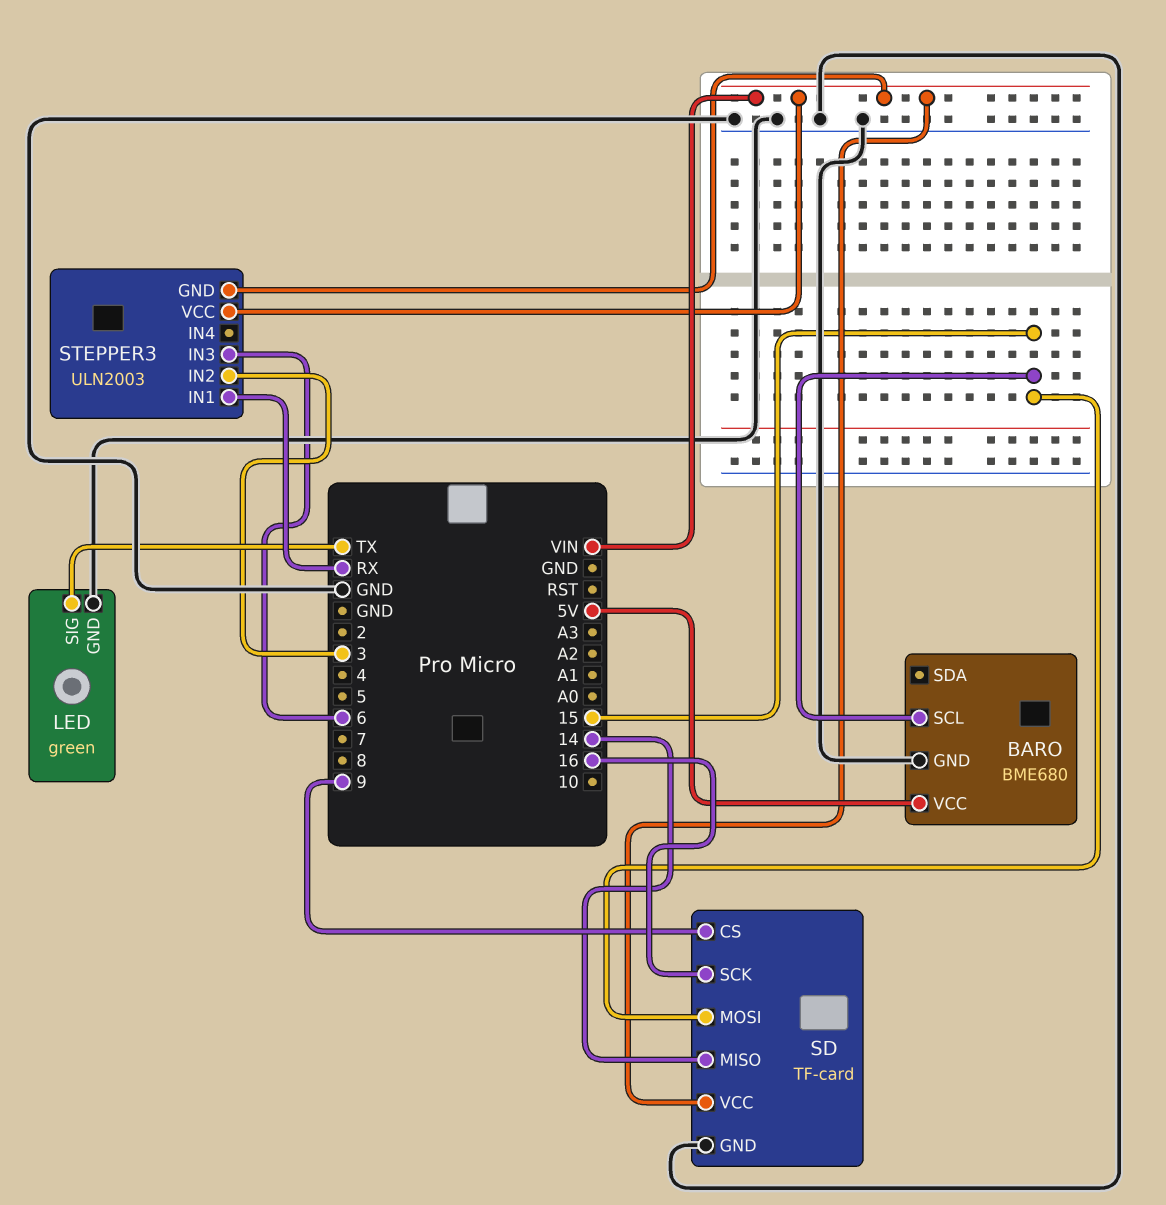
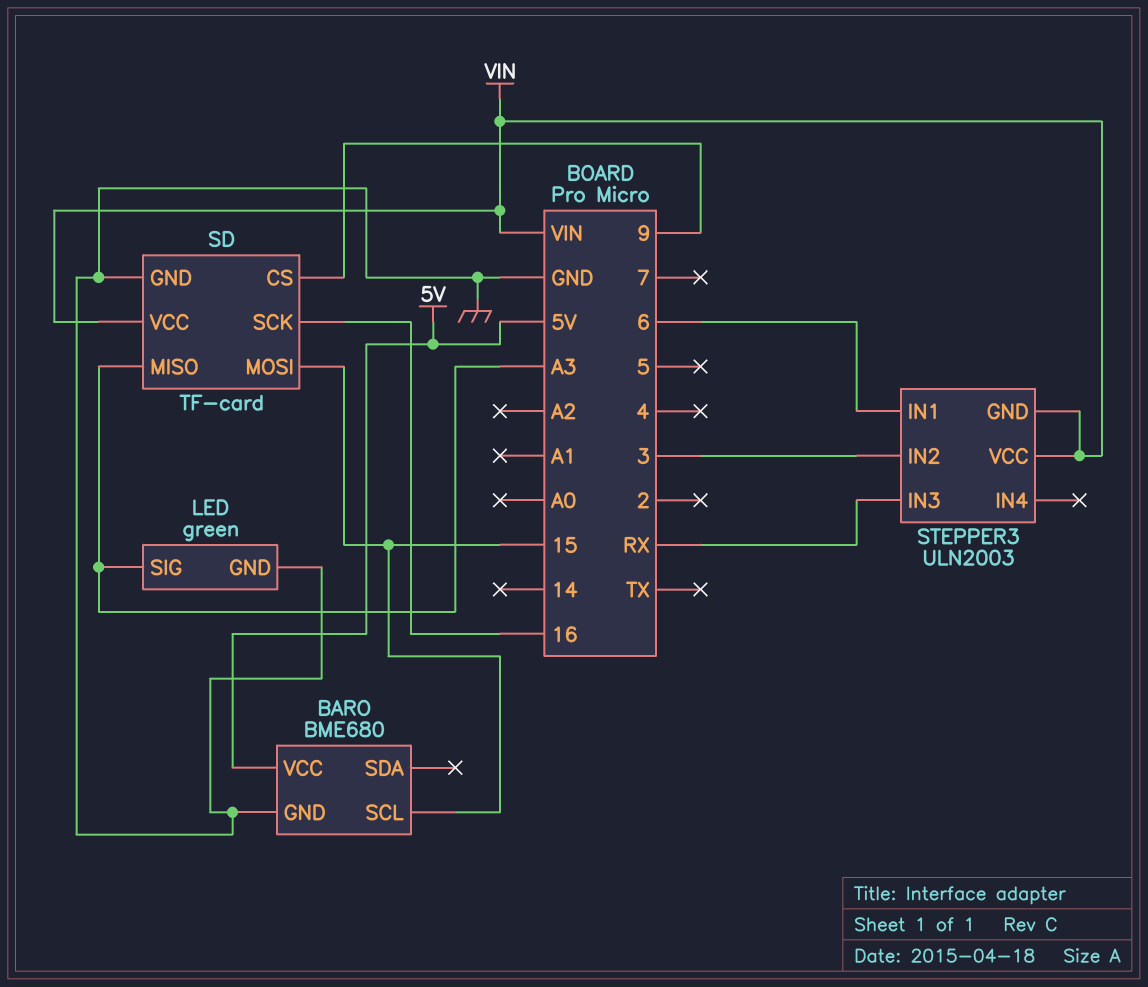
LED pin SIG: TX -> A3
SD pin MISO: 14 -> A3
STEPPER3 pin IN1: RX -> 6
STEPPER3 pin IN3: 6 -> RX

